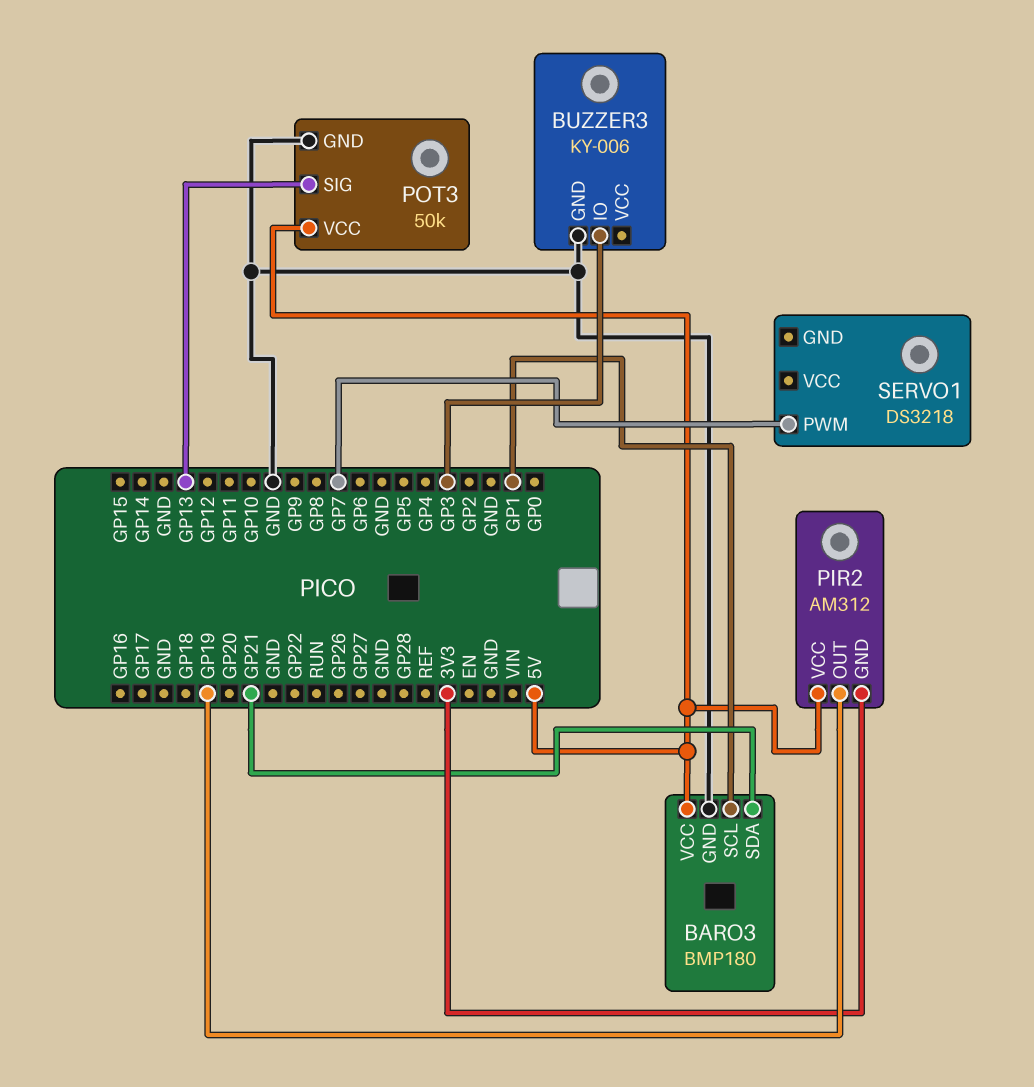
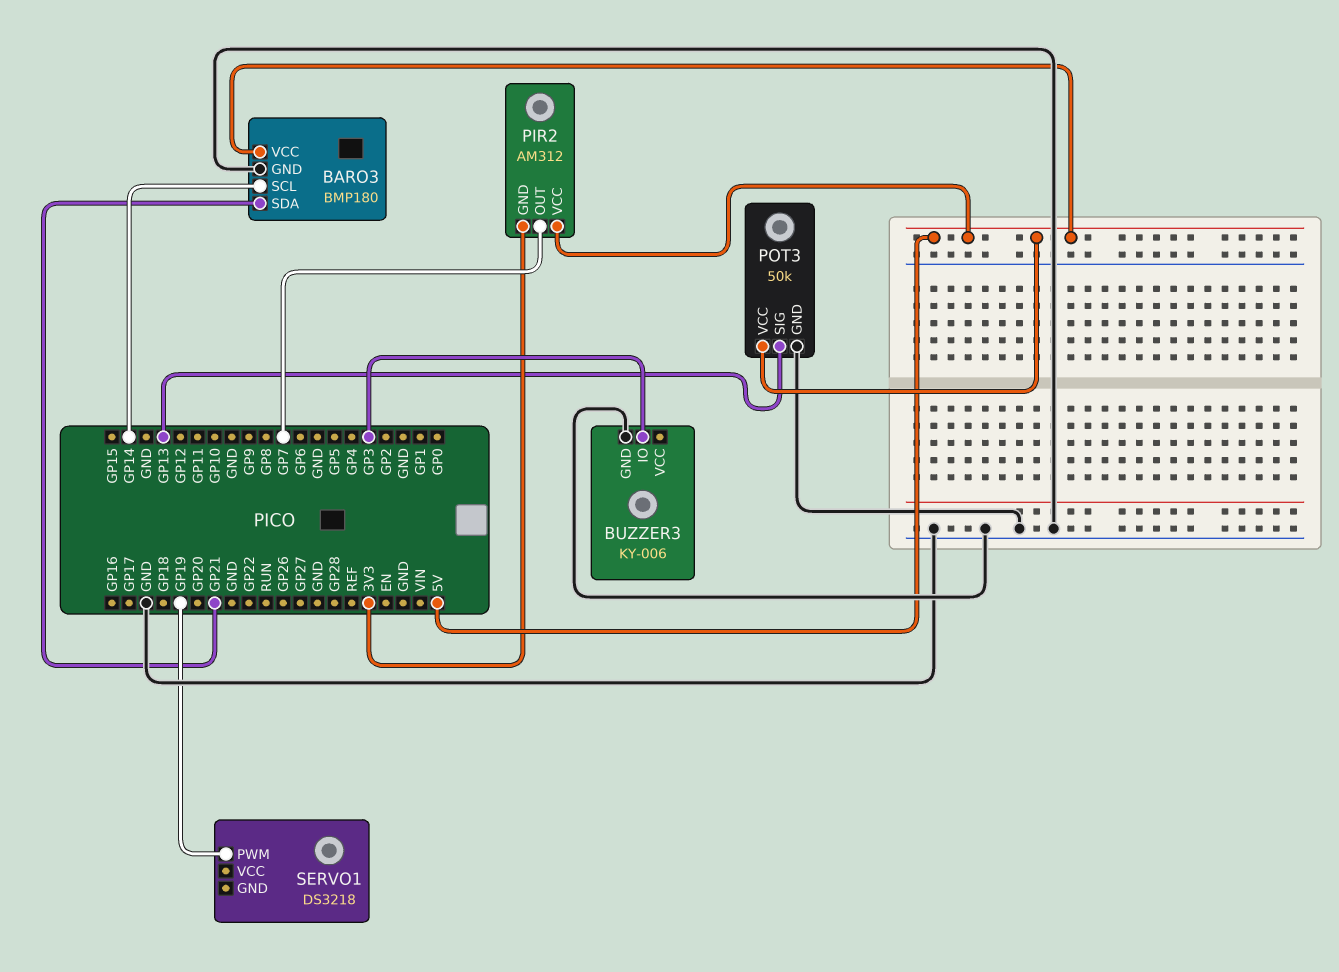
BARO3 pin SCL: GP1 -> GP14
PIR2 pin OUT: GP19 -> GP7
SERVO1 pin PWM: GP7 -> GP19

